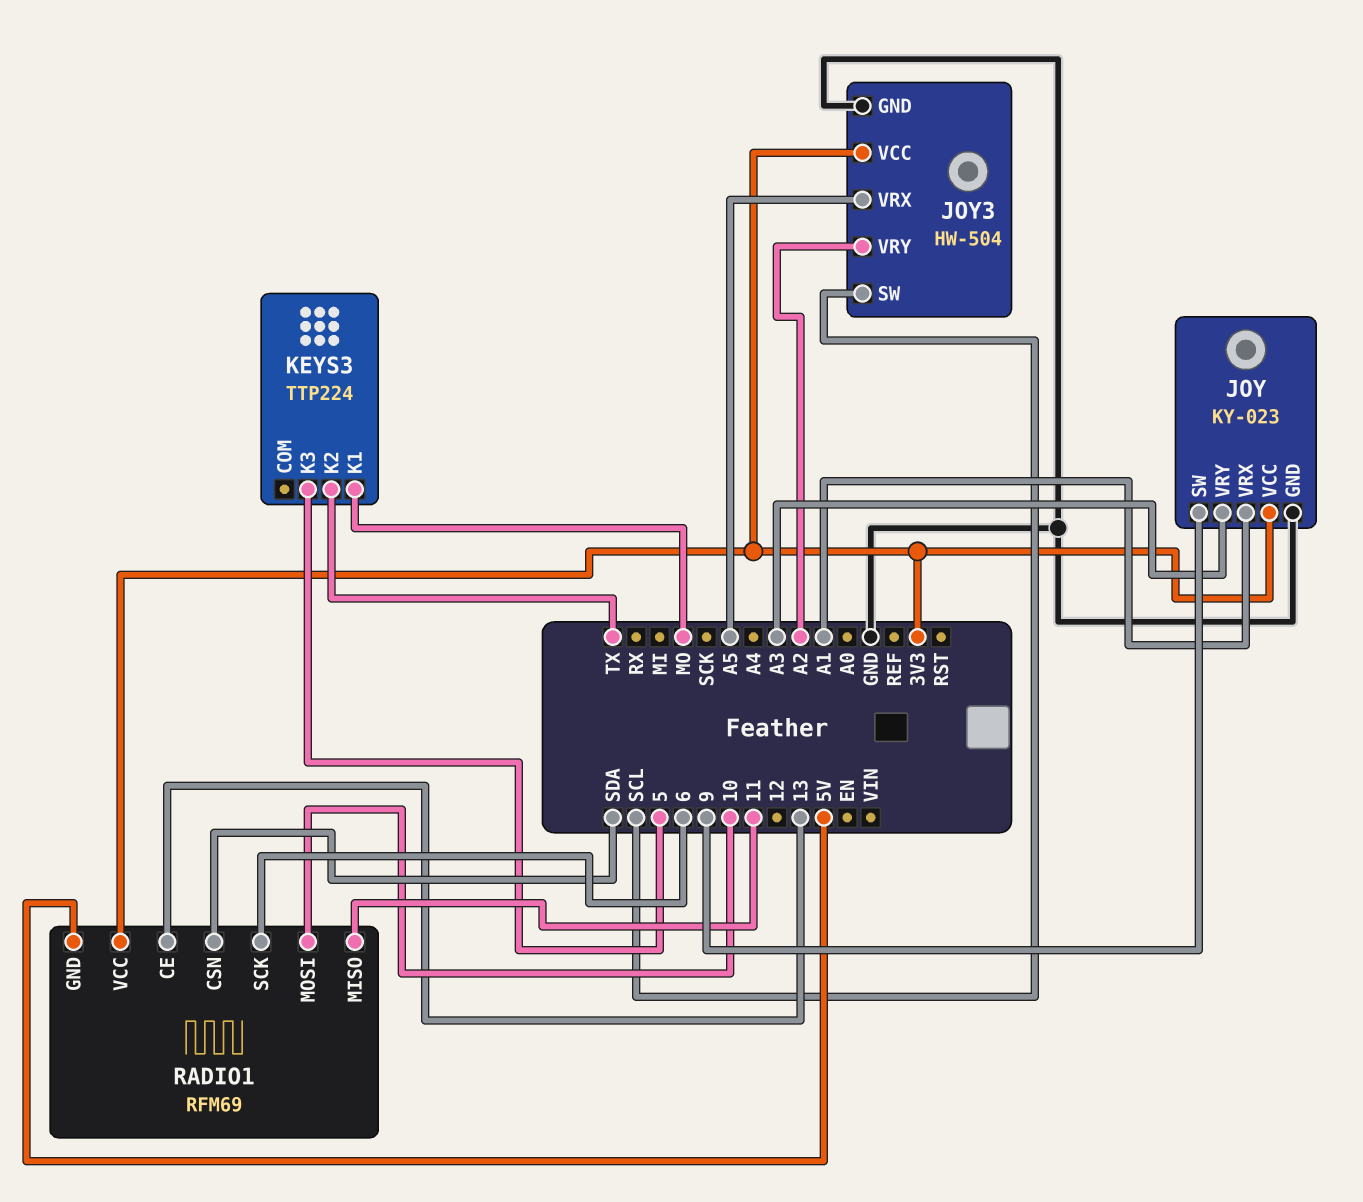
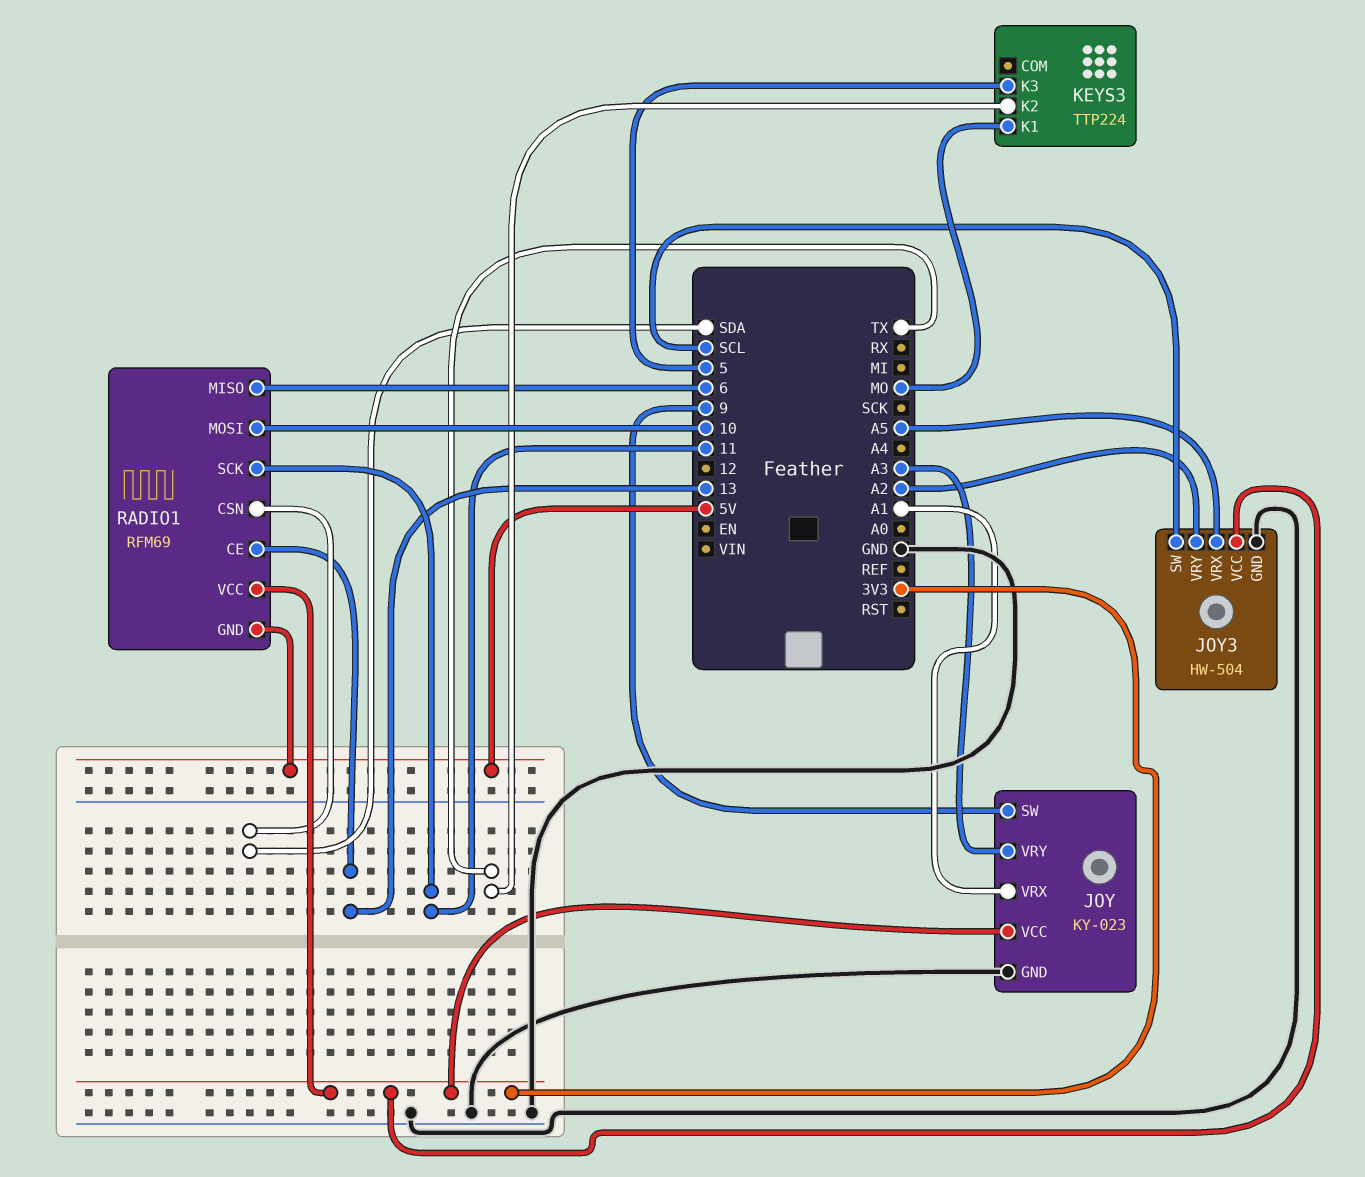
RADIO1 pin MISO: 11 -> 6
RADIO1 pin SCK: 6 -> 11

